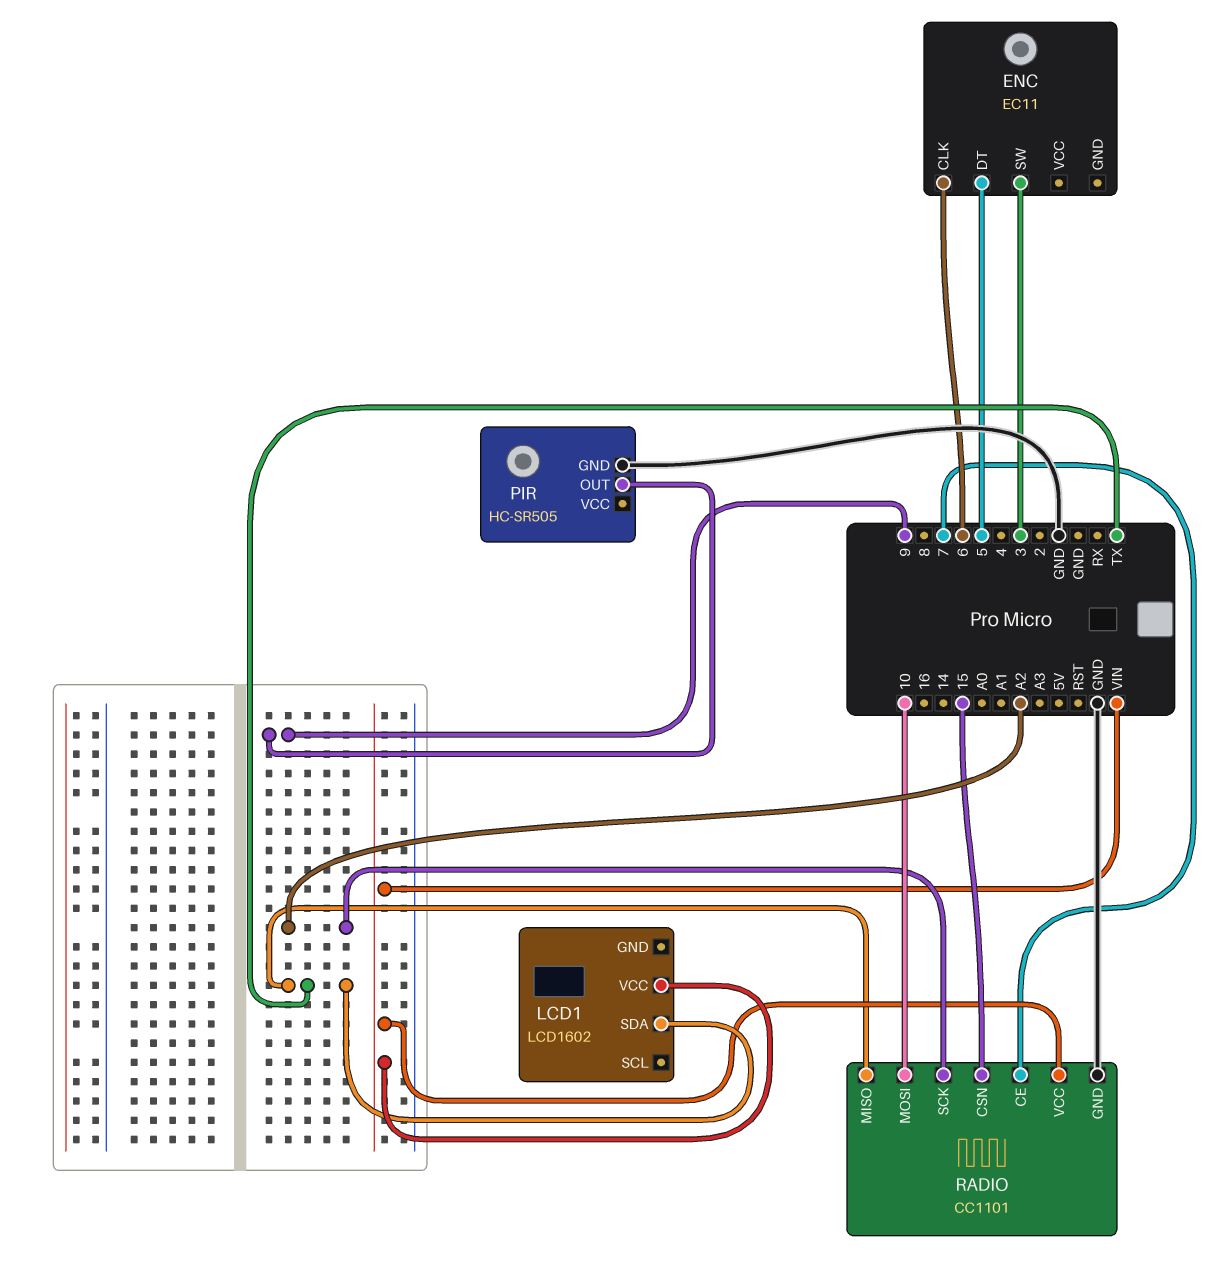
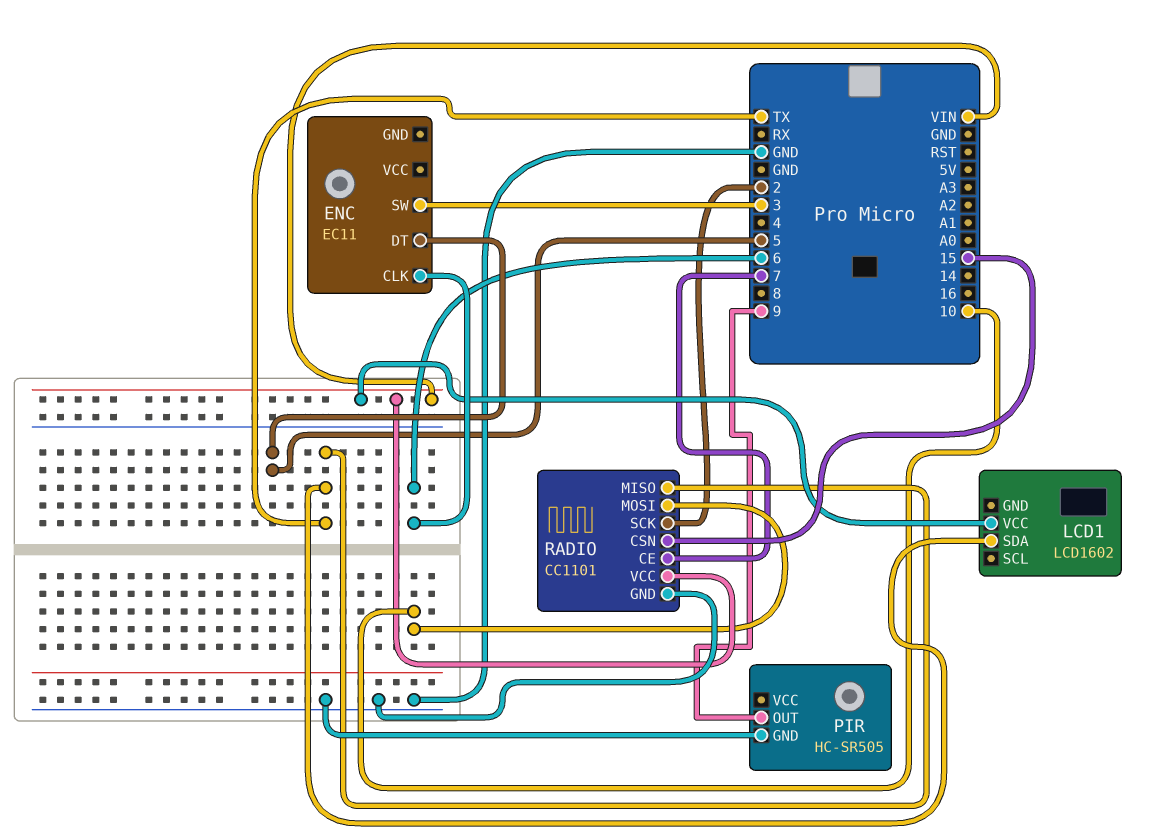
RADIO pin SCK: A2 -> 2

